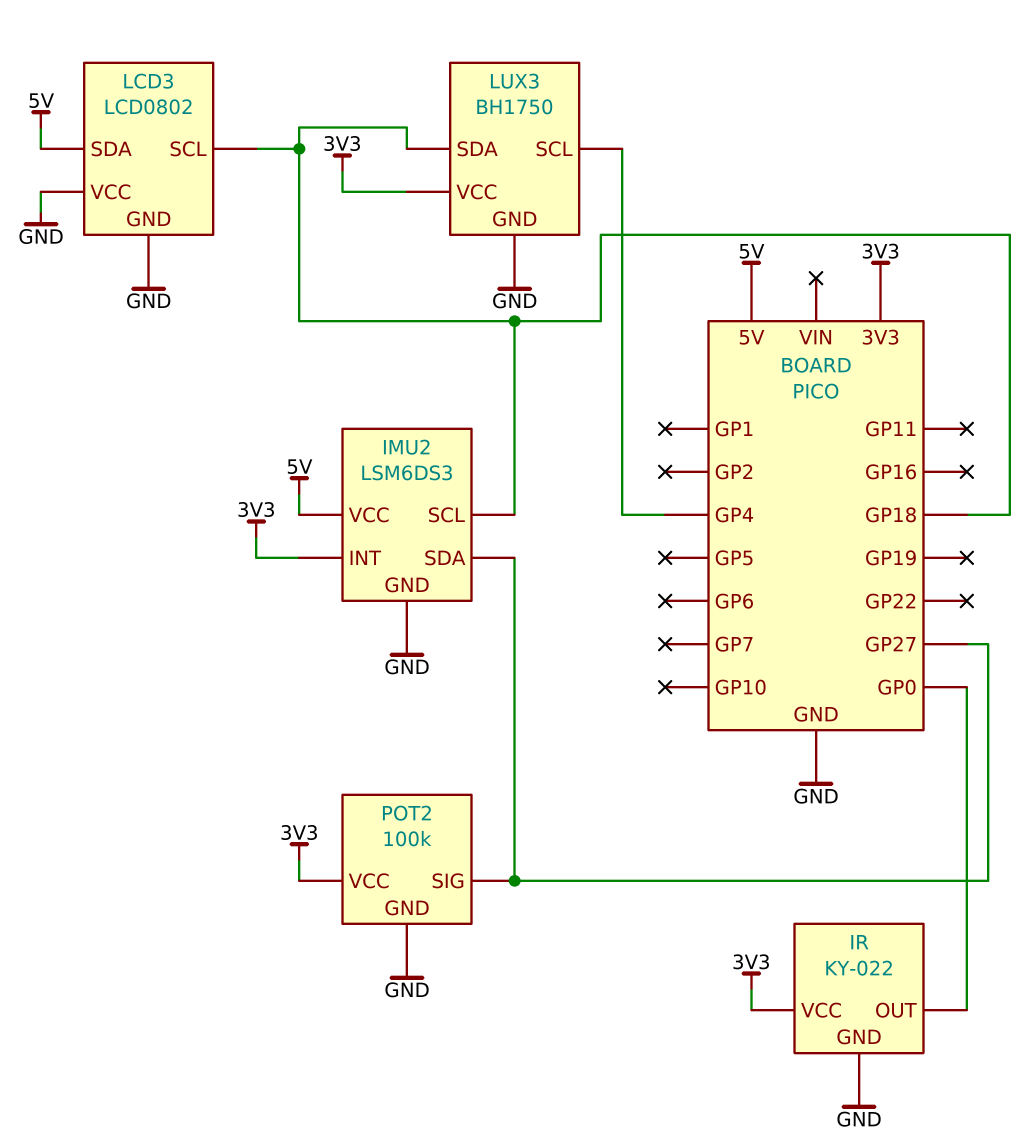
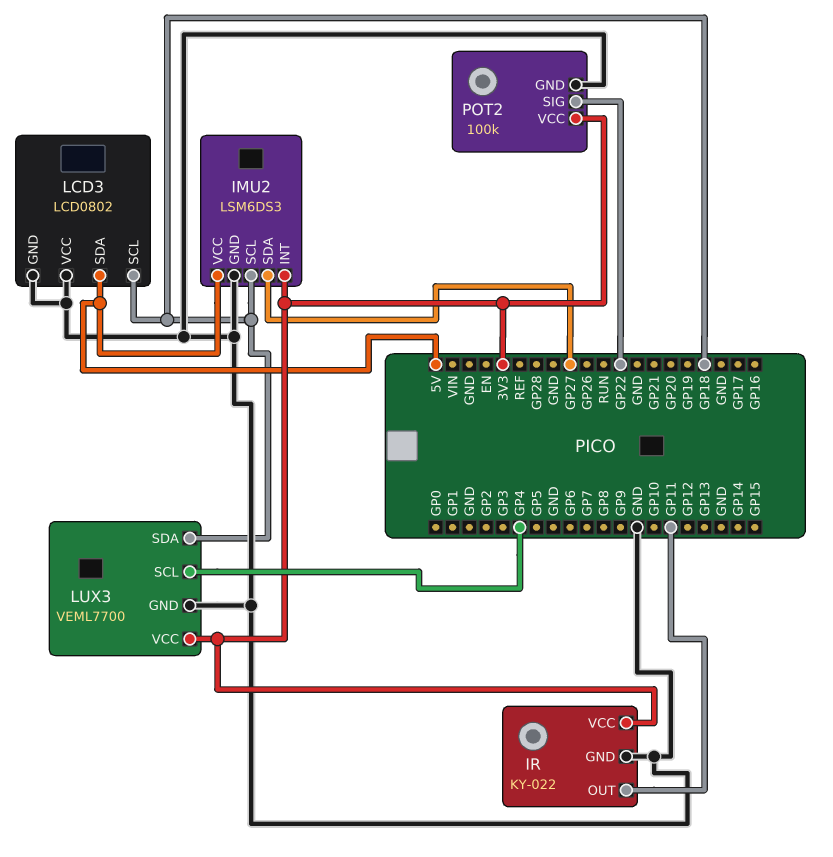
IR pin OUT: GP0 -> GP11
LUX3: BH1750 -> VEML7700
POT2 pin SIG: GP27 -> GP22

